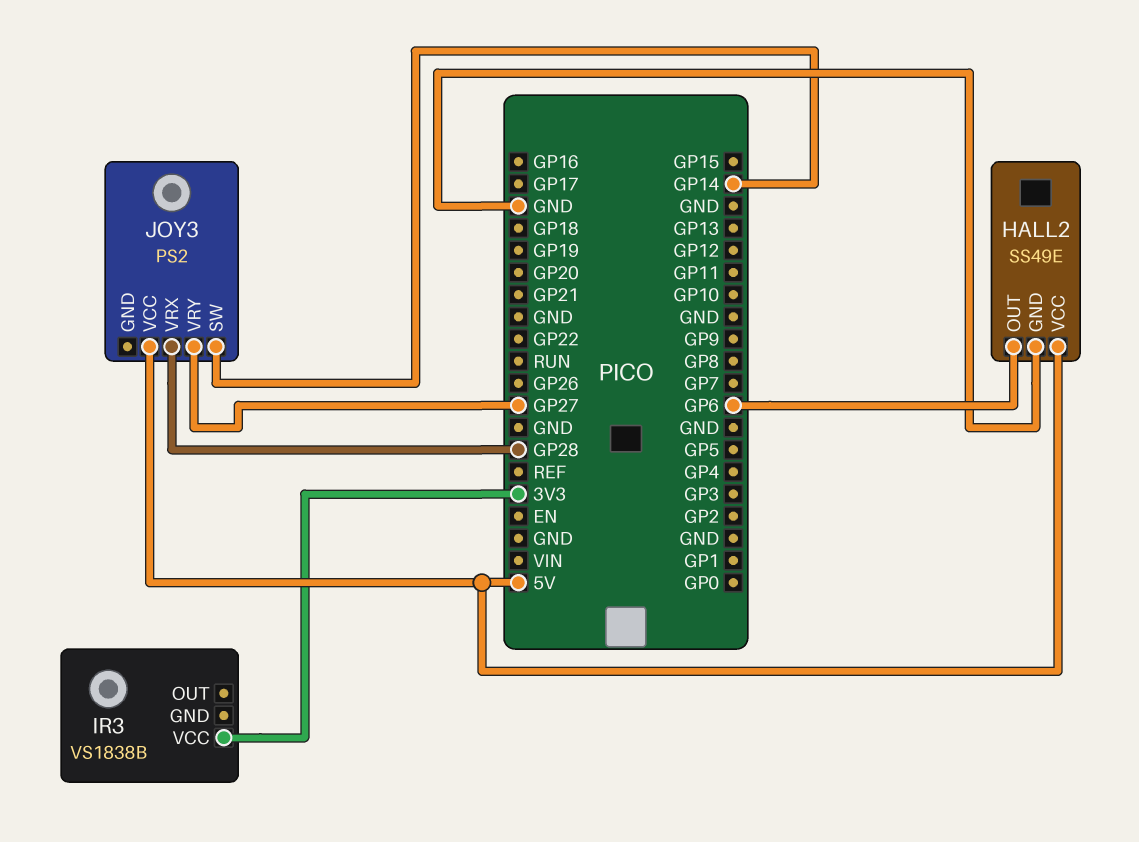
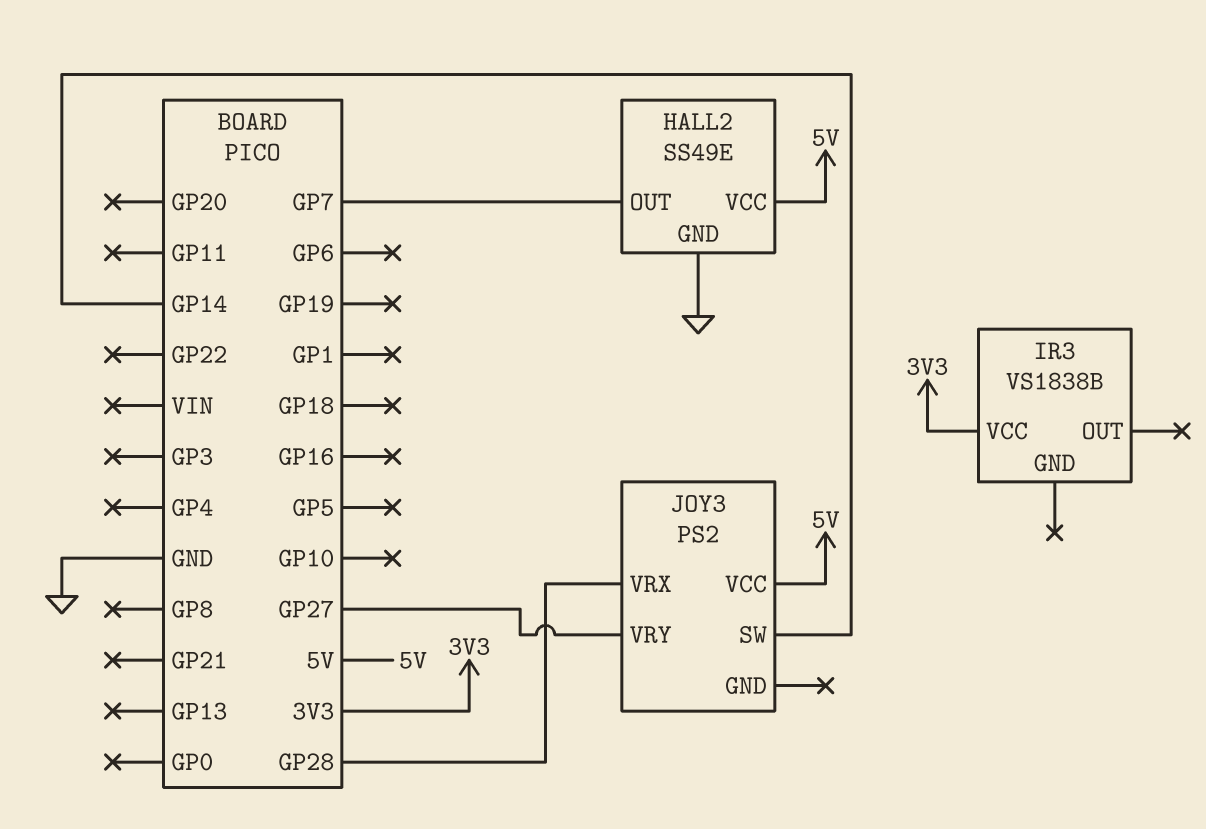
HALL2 pin OUT: GP6 -> GP7

